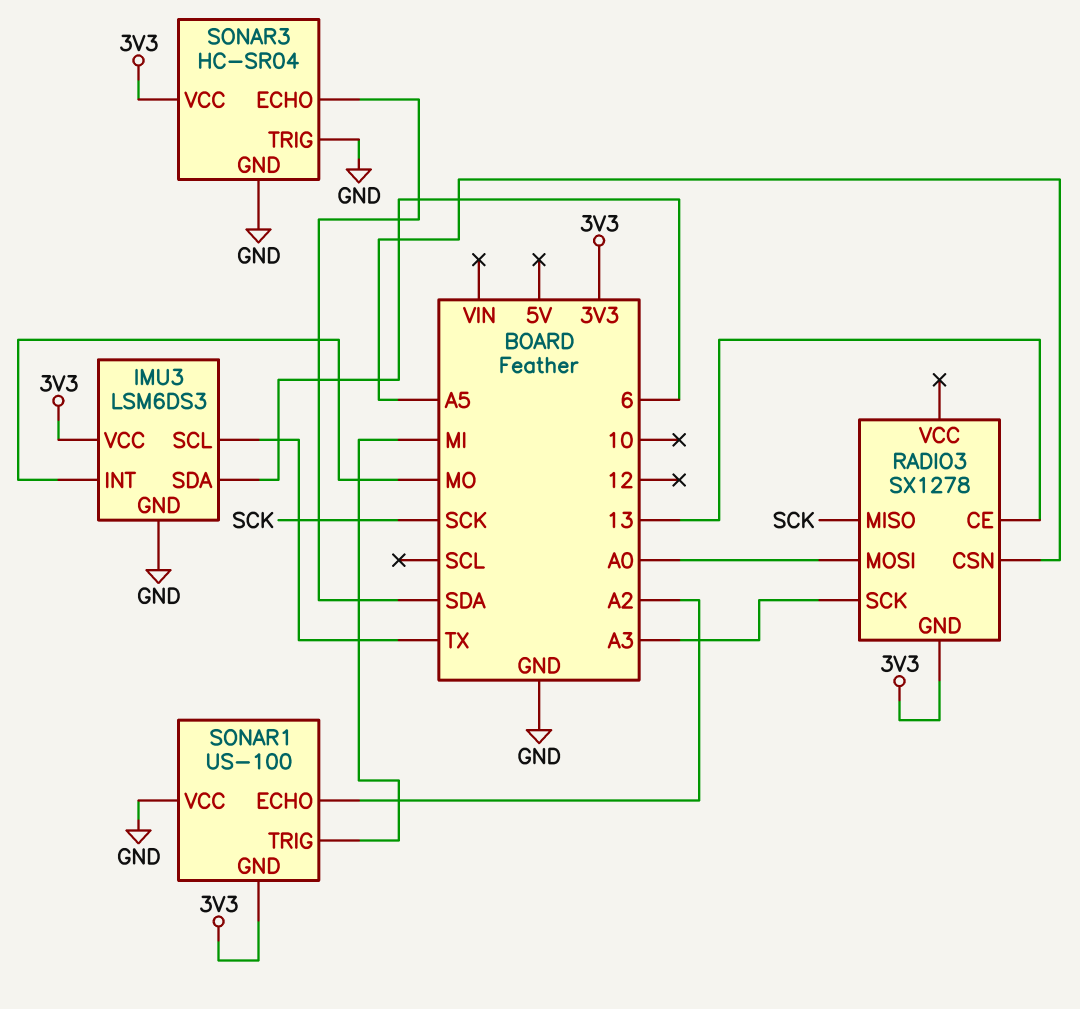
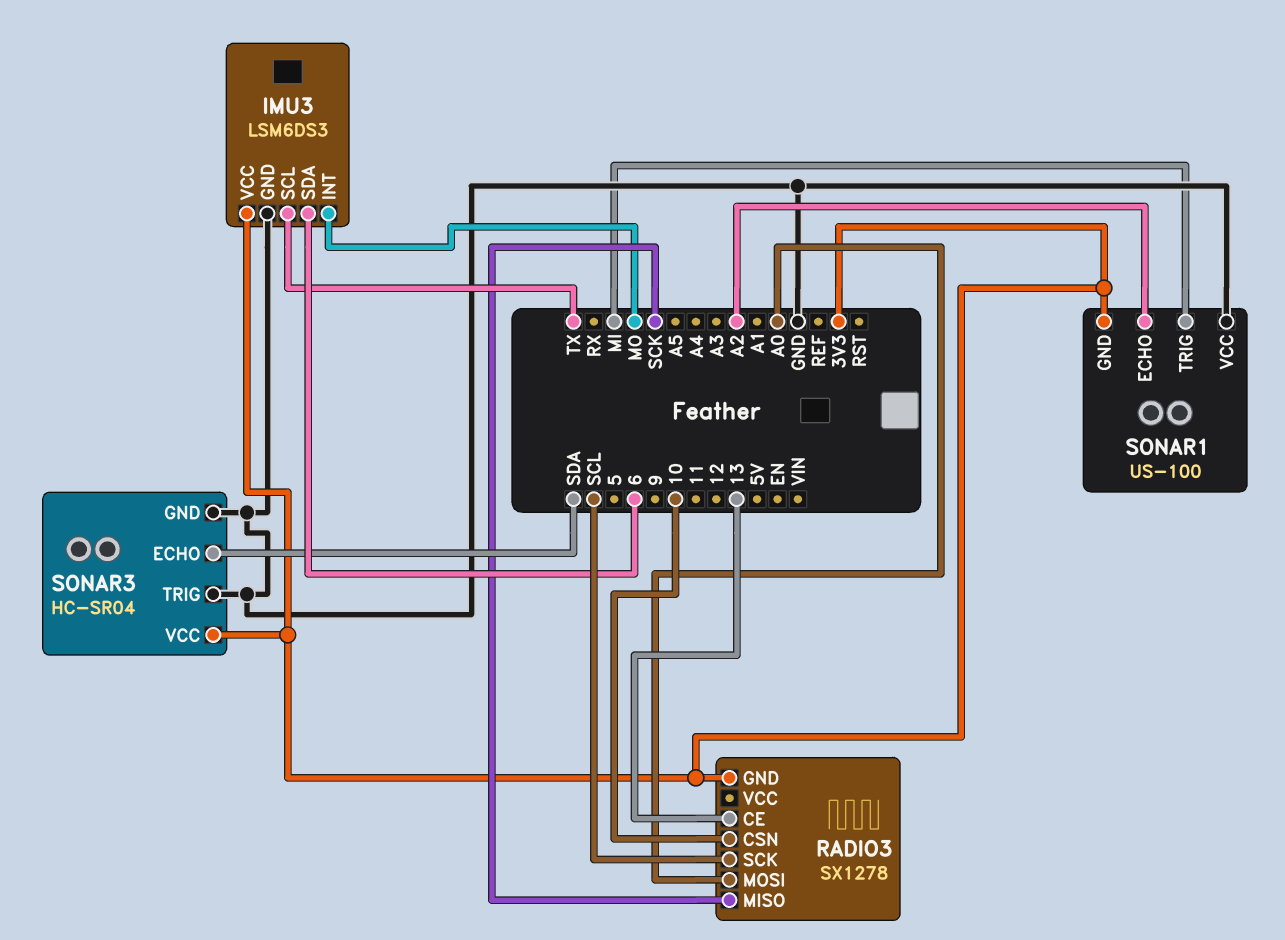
RADIO3 pin CSN: A5 -> 10
RADIO3 pin SCK: A3 -> SCL

